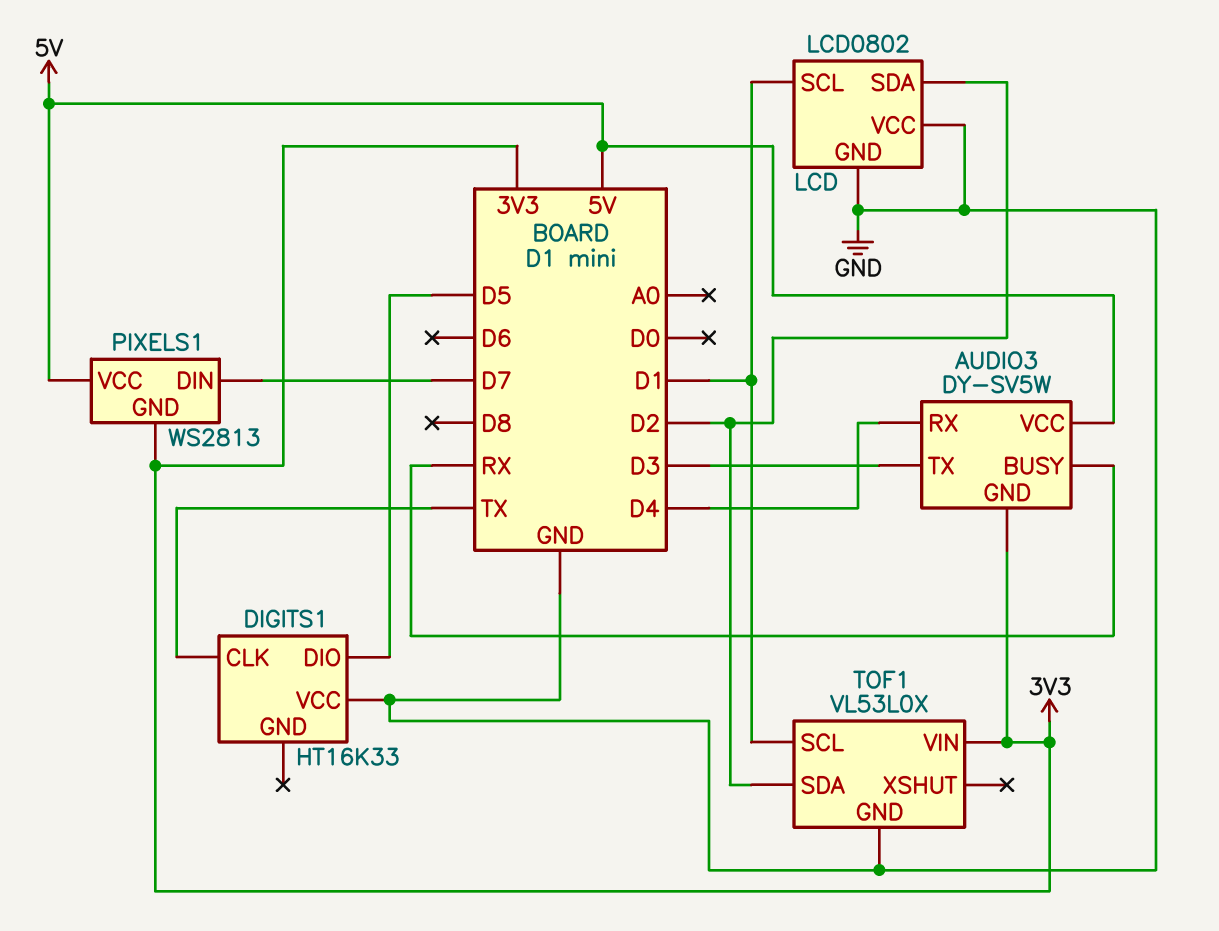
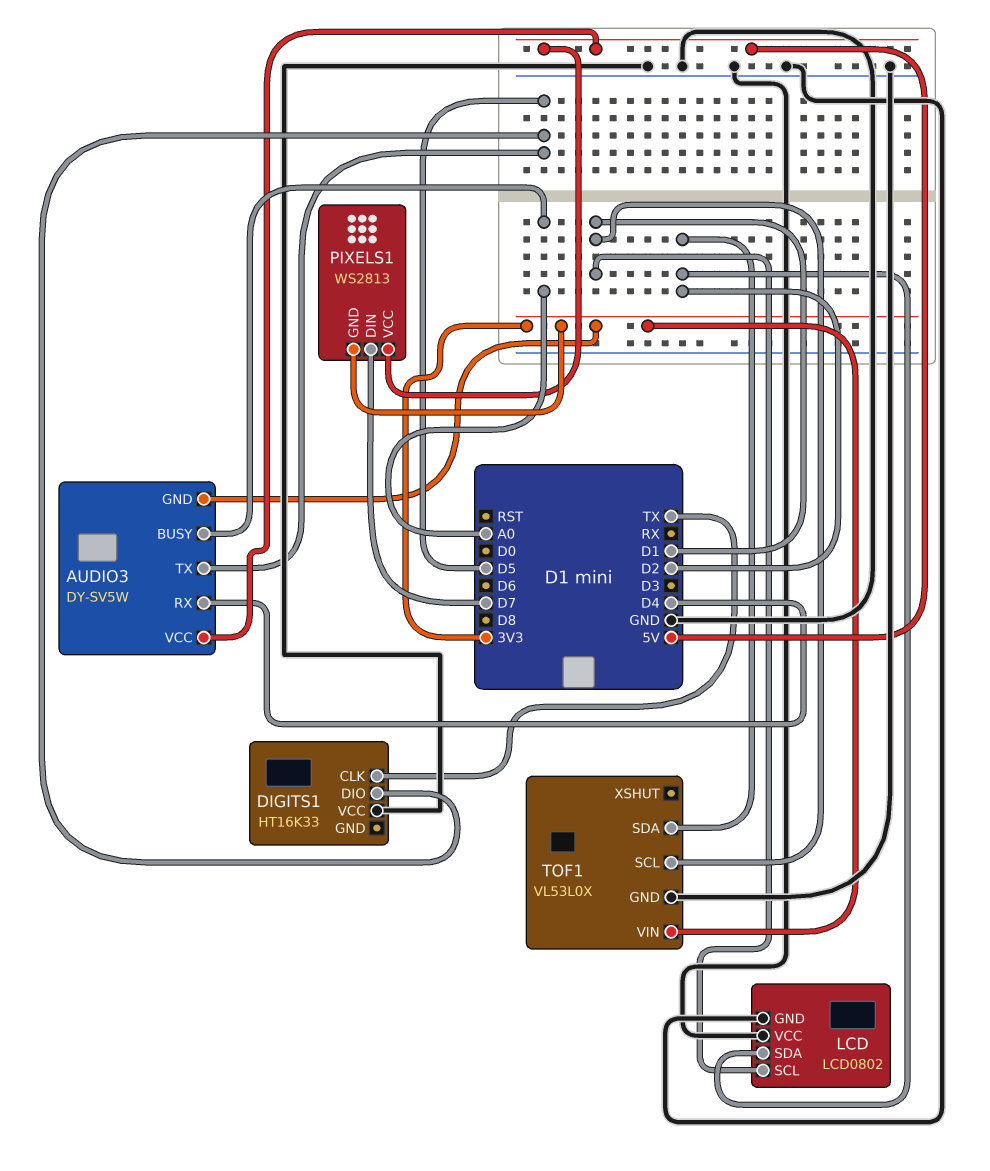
AUDIO3 pin BUSY: RX -> A0
AUDIO3 pin TX: D3 -> D5

